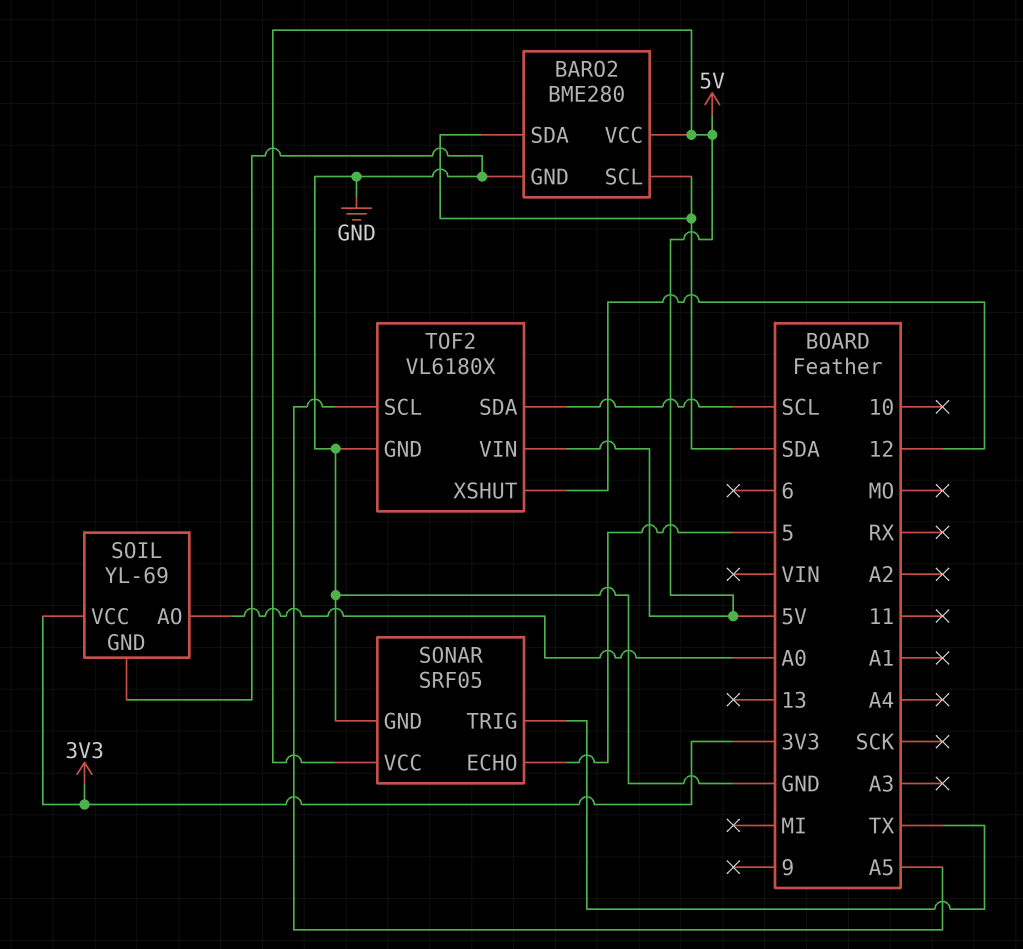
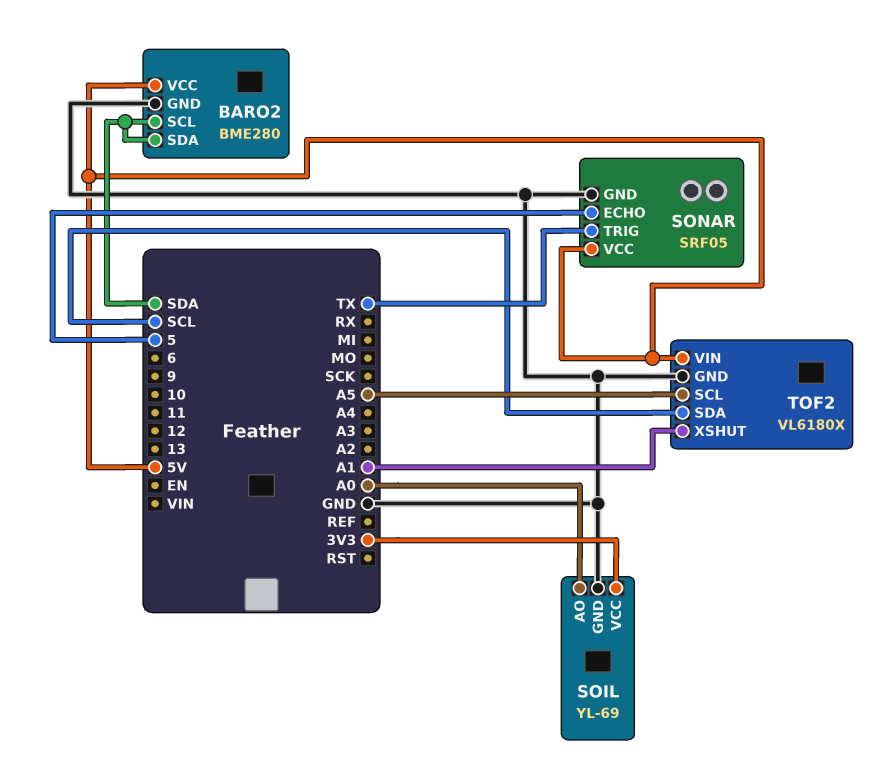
TOF2 pin XSHUT: 12 -> A1

